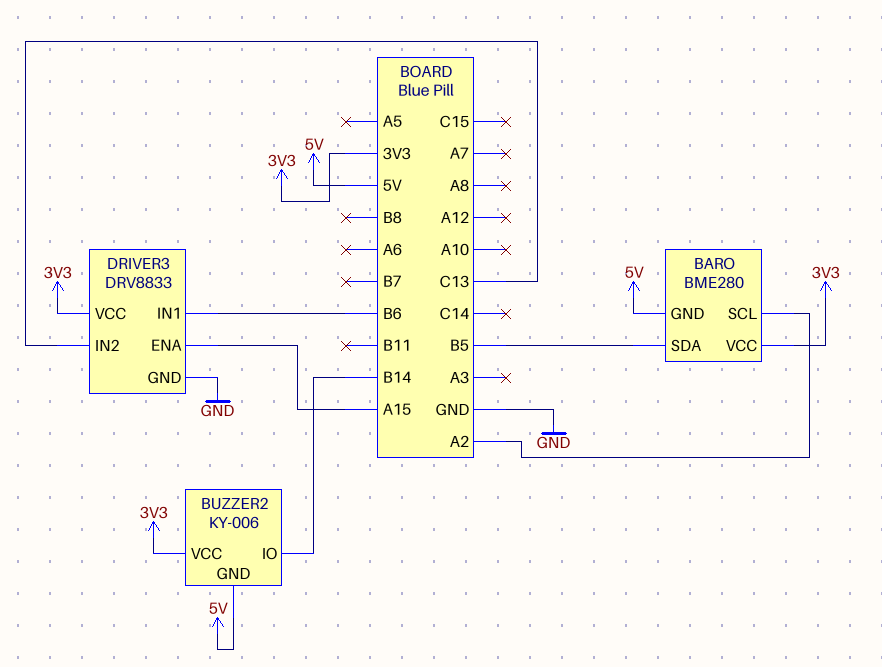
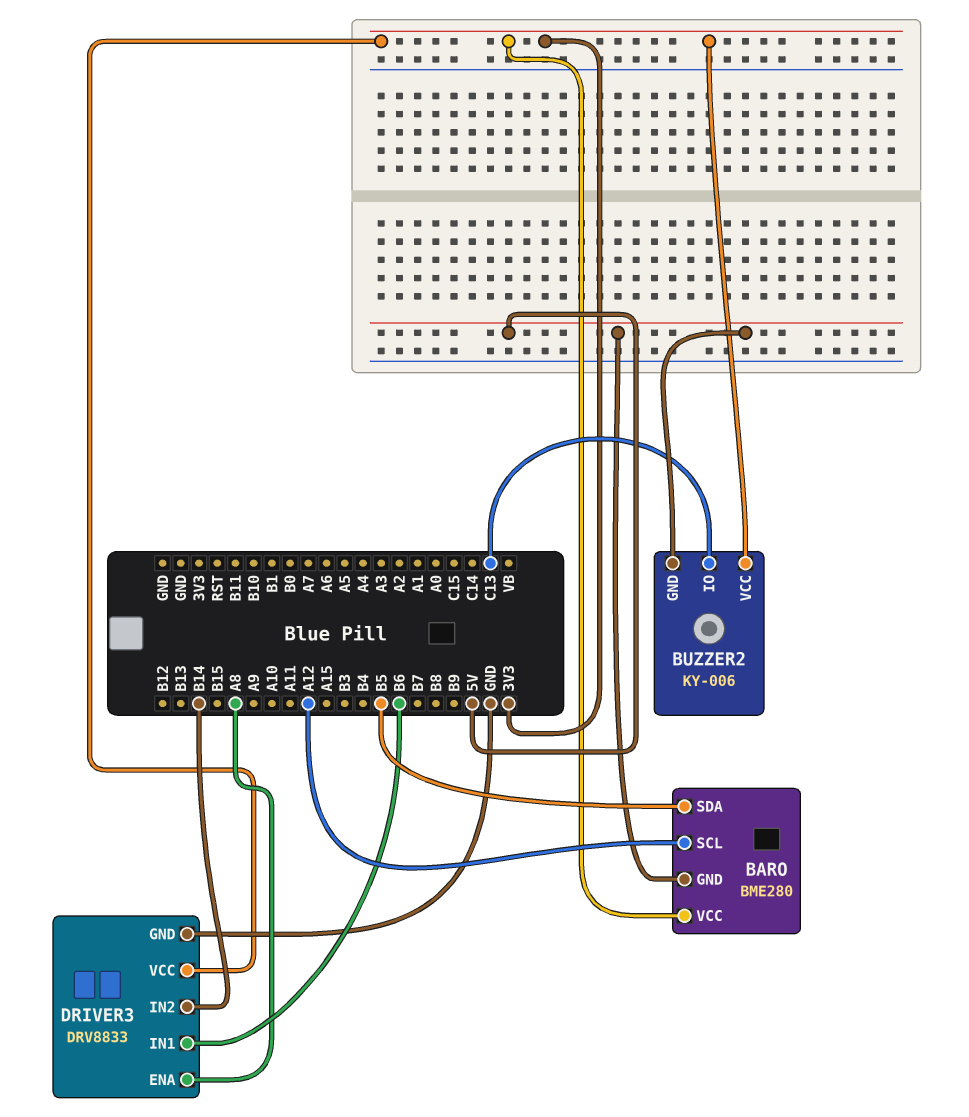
BARO pin SCL: A2 -> A12
BUZZER2 pin IO: B14 -> C13
DRIVER3 pin ENA: A15 -> A8
DRIVER3 pin IN2: C13 -> B14

